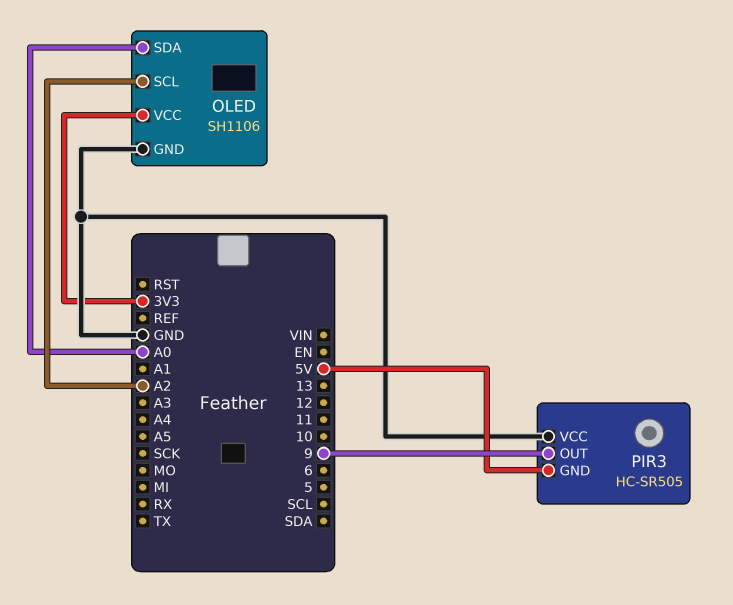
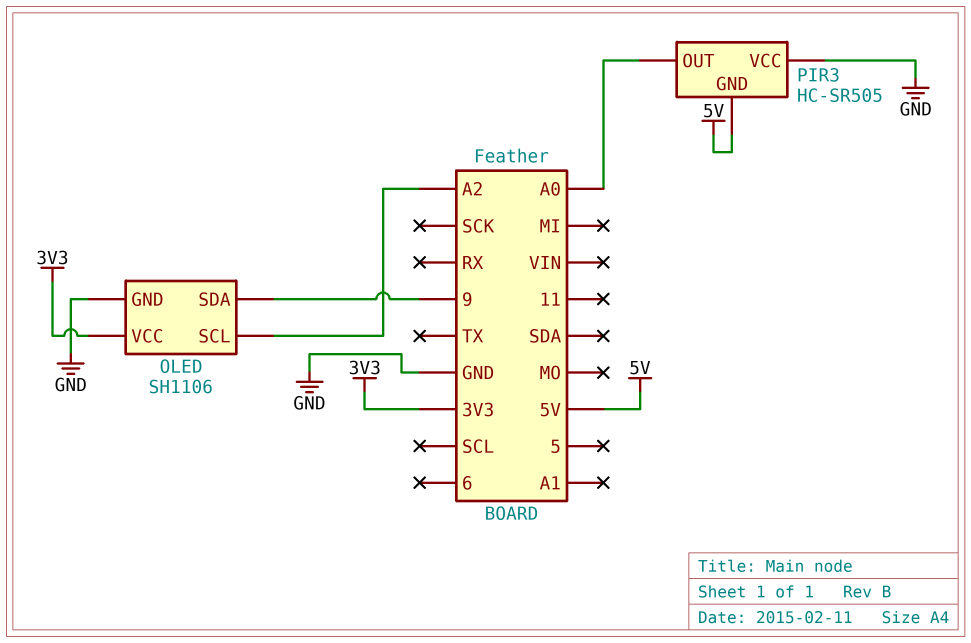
OLED pin SDA: A0 -> 9
PIR3 pin OUT: 9 -> A0

